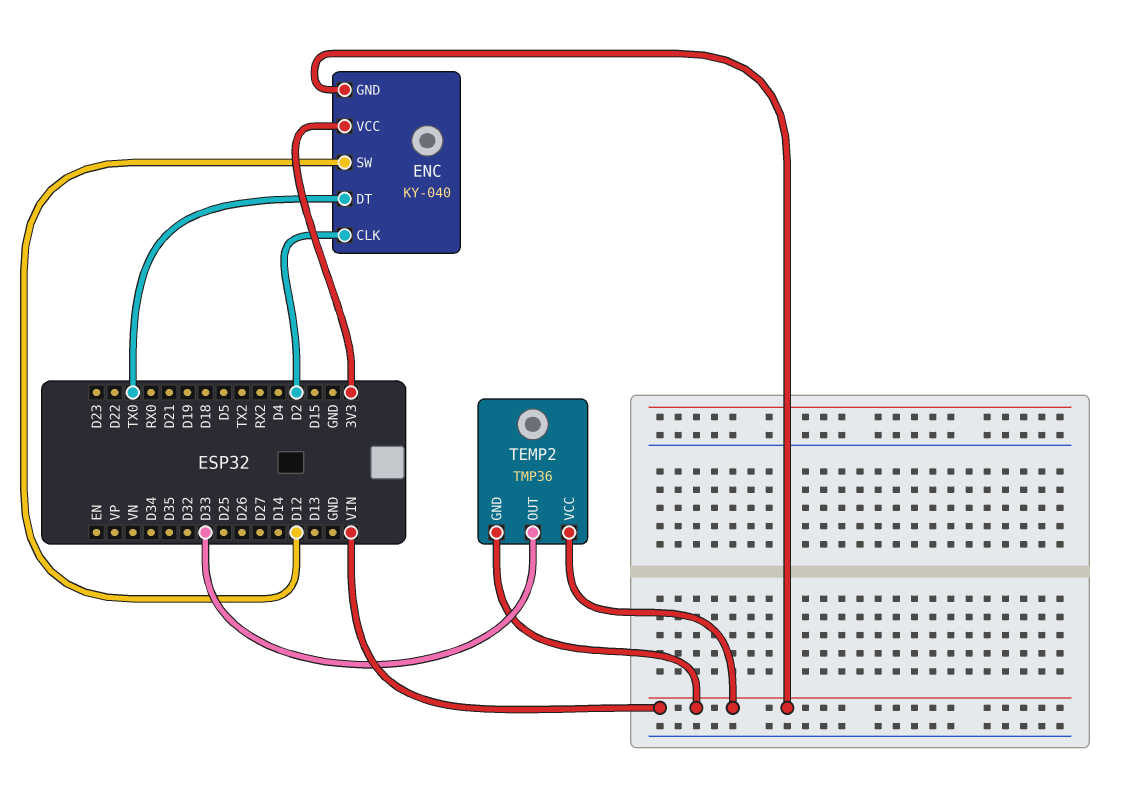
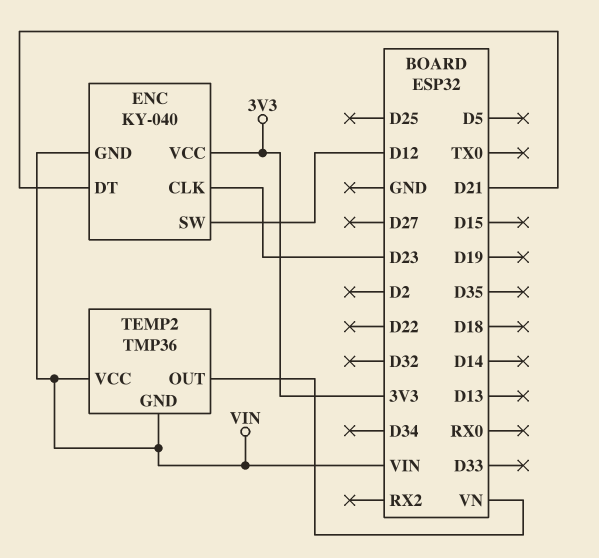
ENC pin CLK: D2 -> D23
ENC pin DT: TX0 -> D21
TEMP2 pin OUT: D33 -> VN

